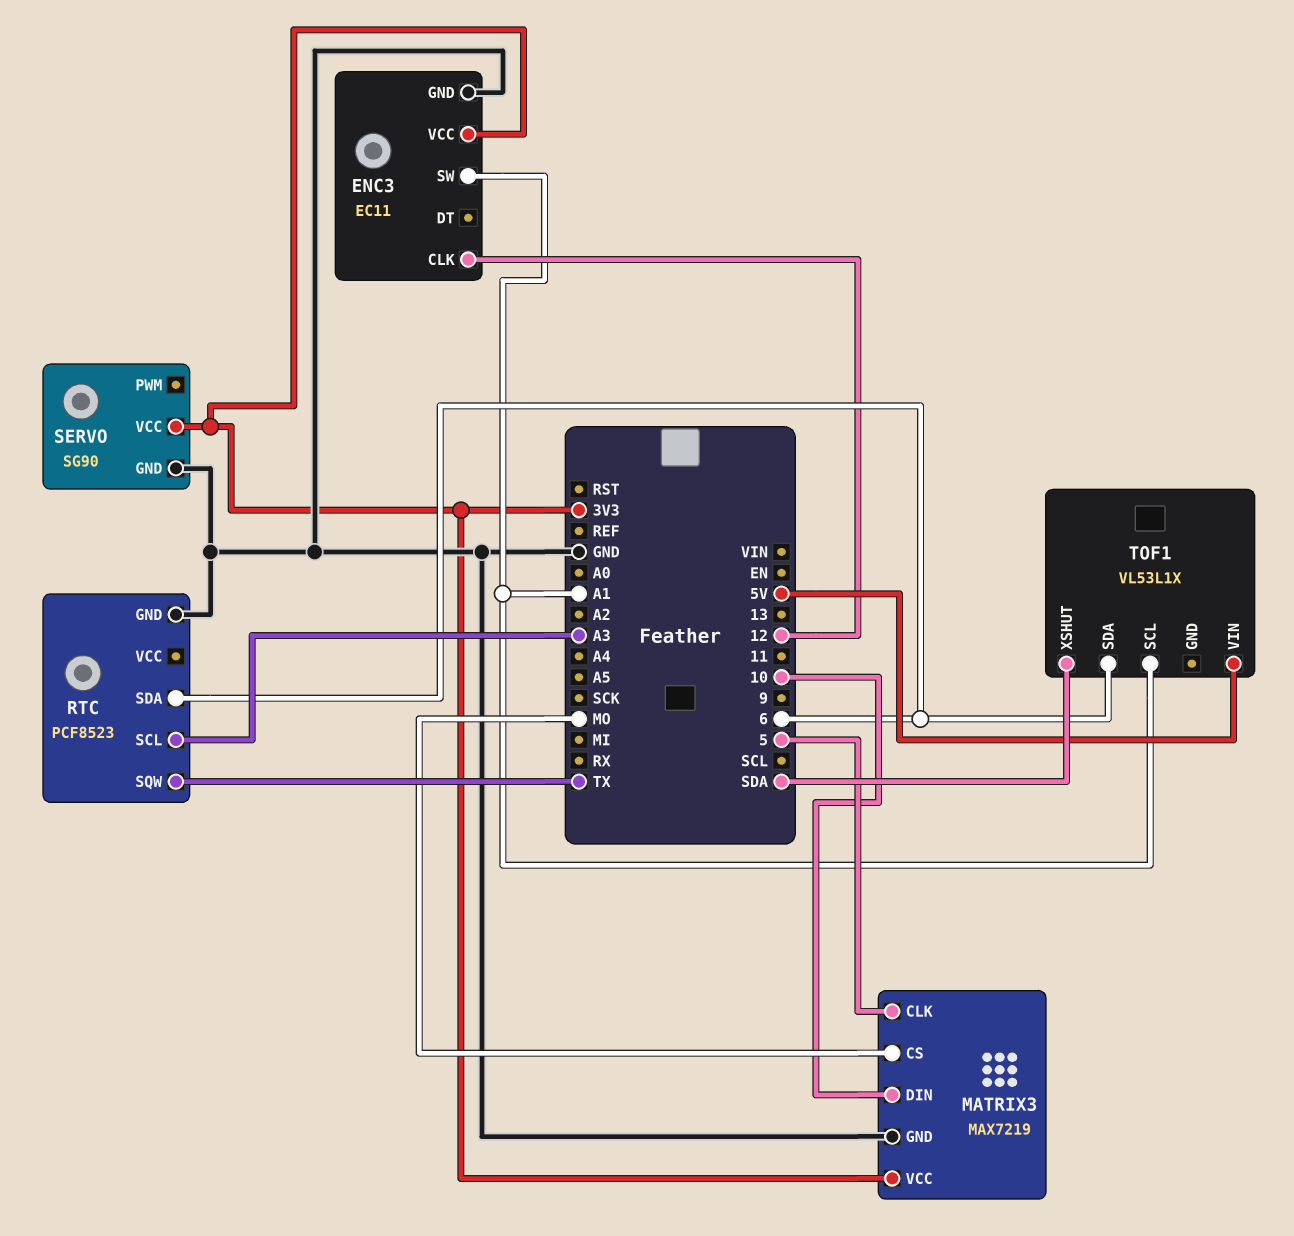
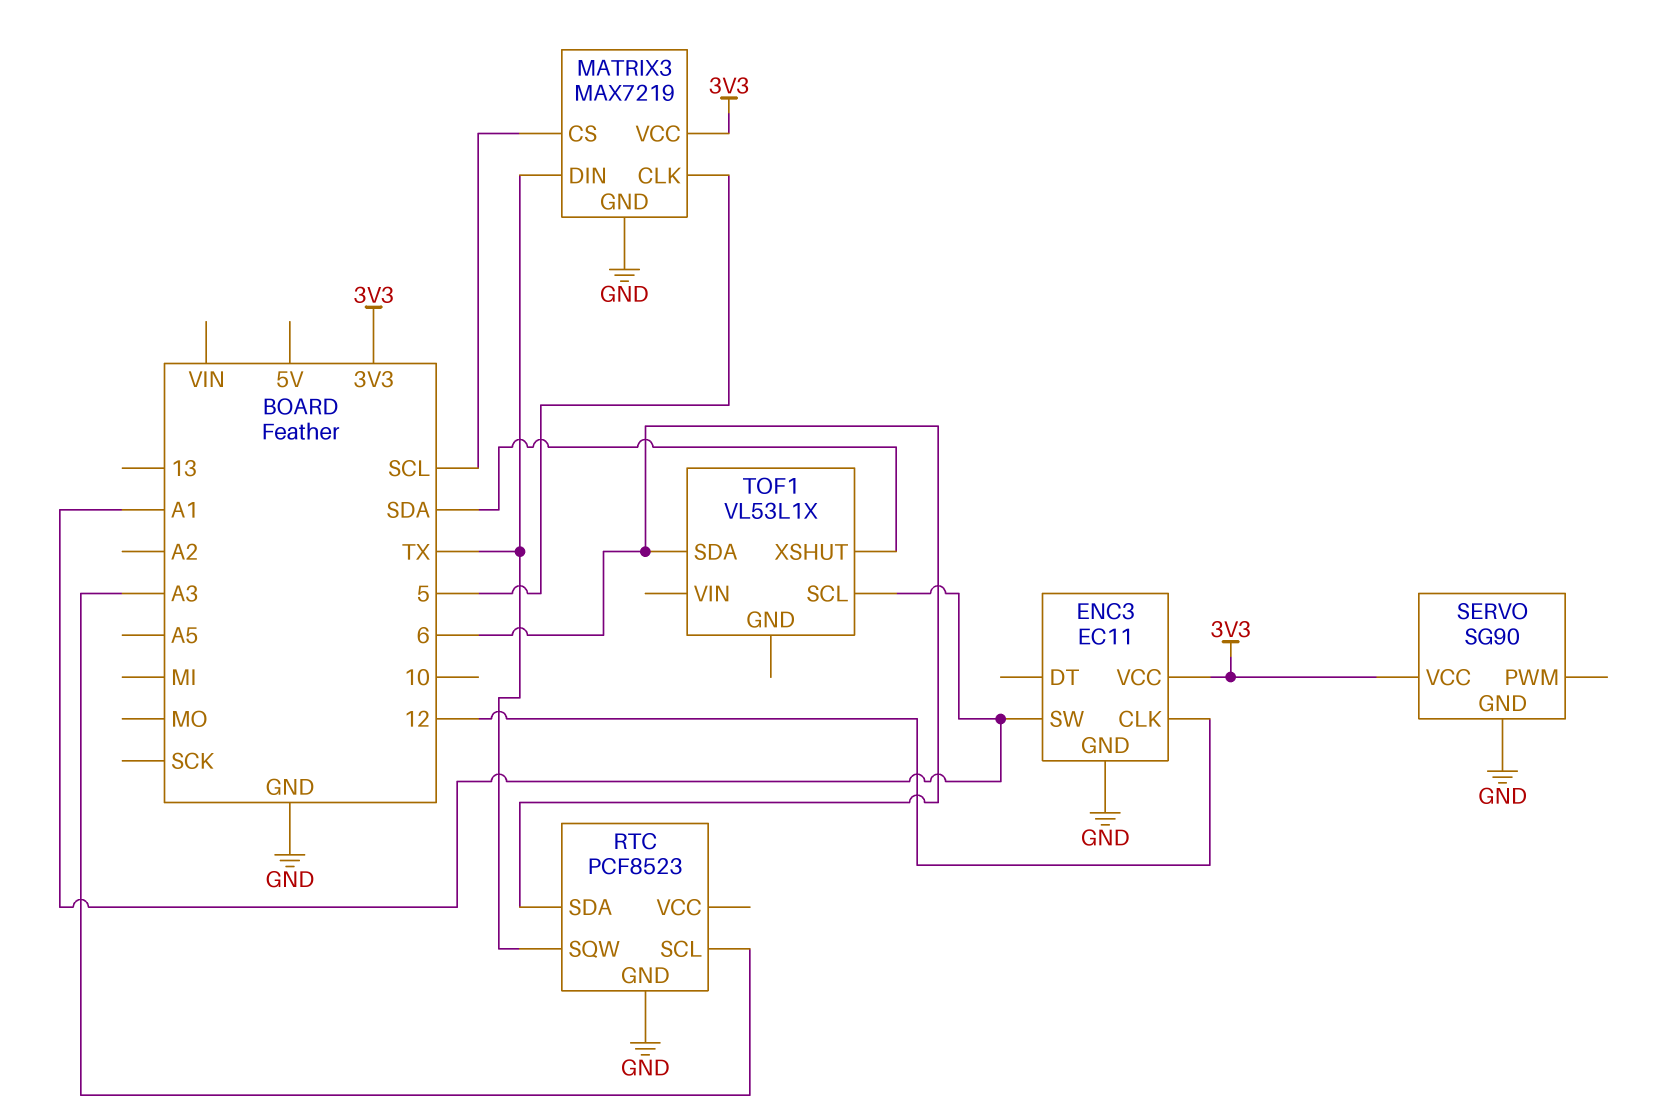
MATRIX3 pin CS: MO -> SCL
MATRIX3 pin DIN: 10 -> TX
TOF1 pin VIN: 5V -> none

